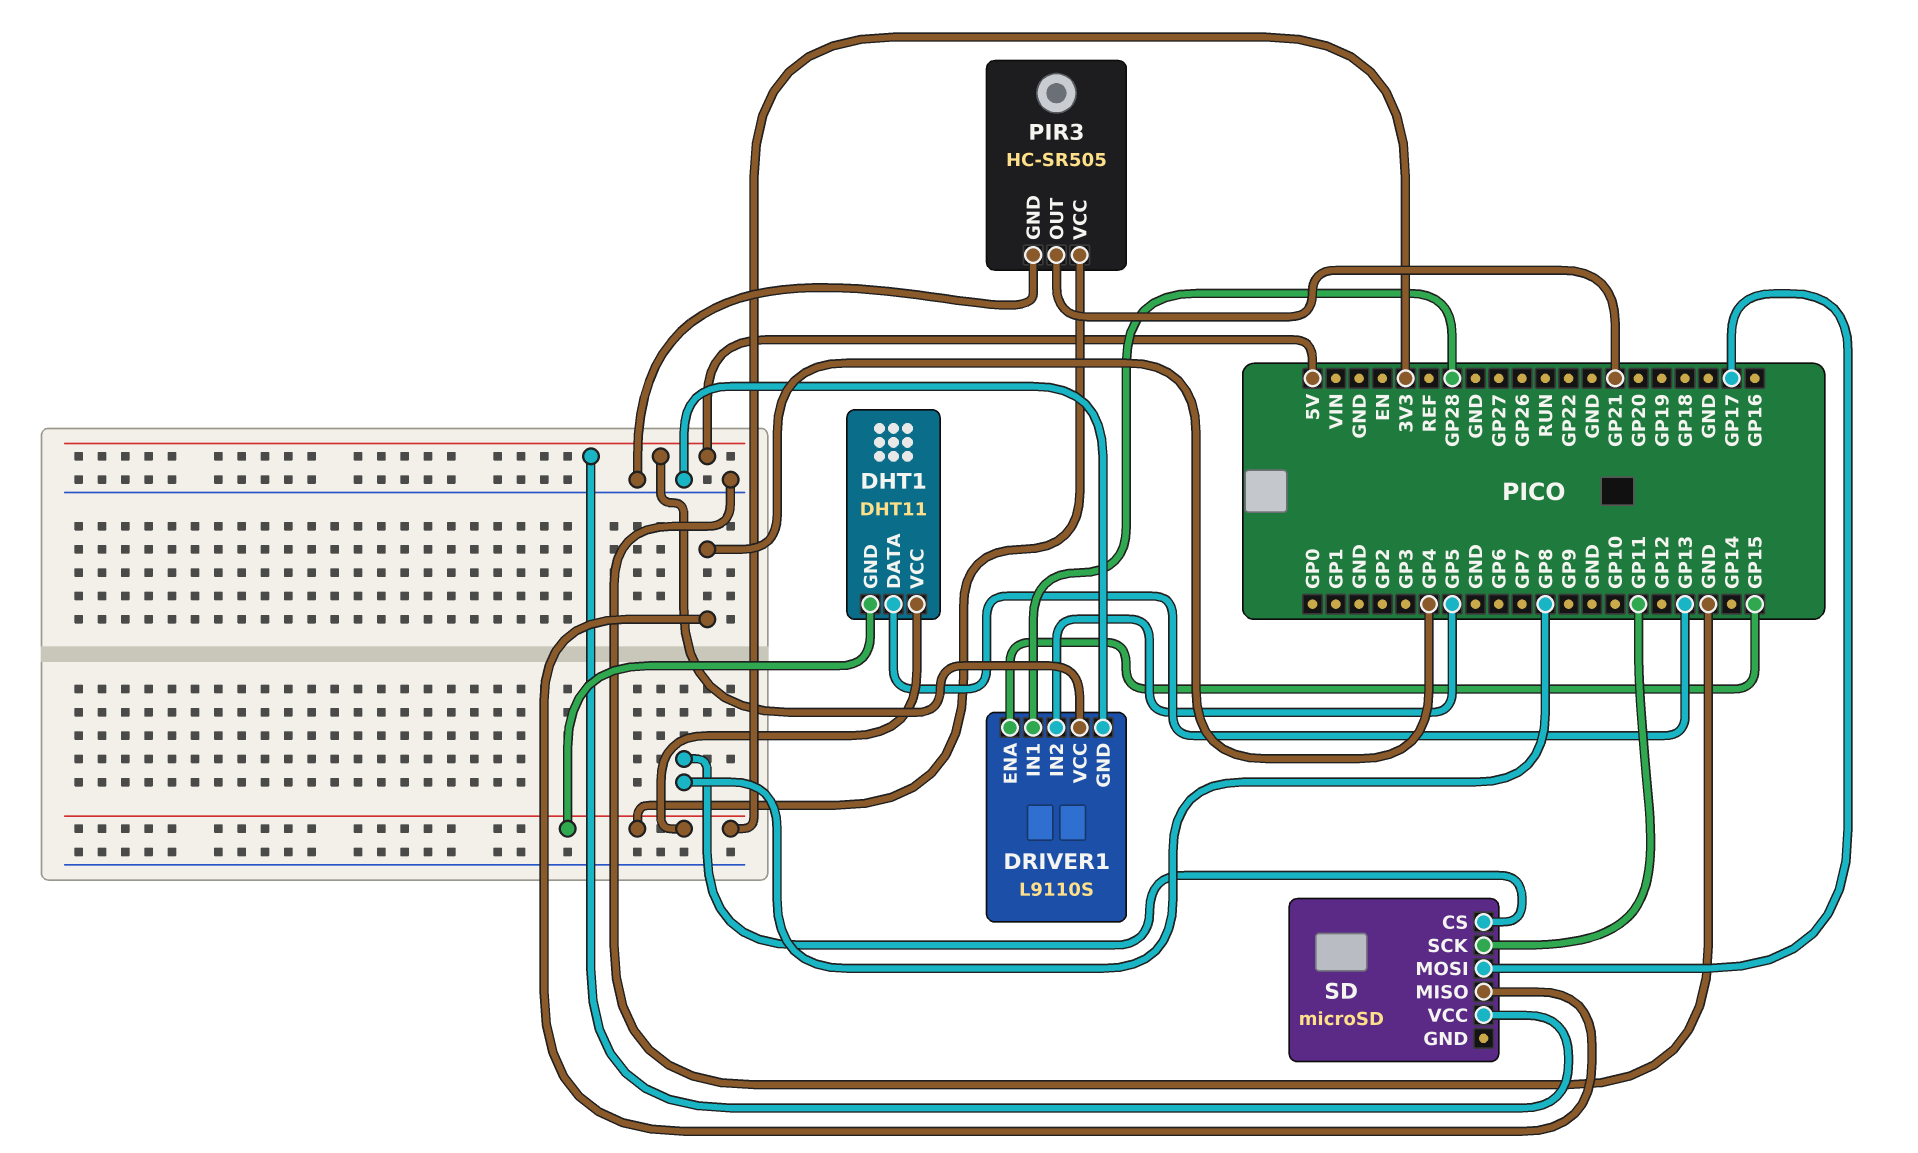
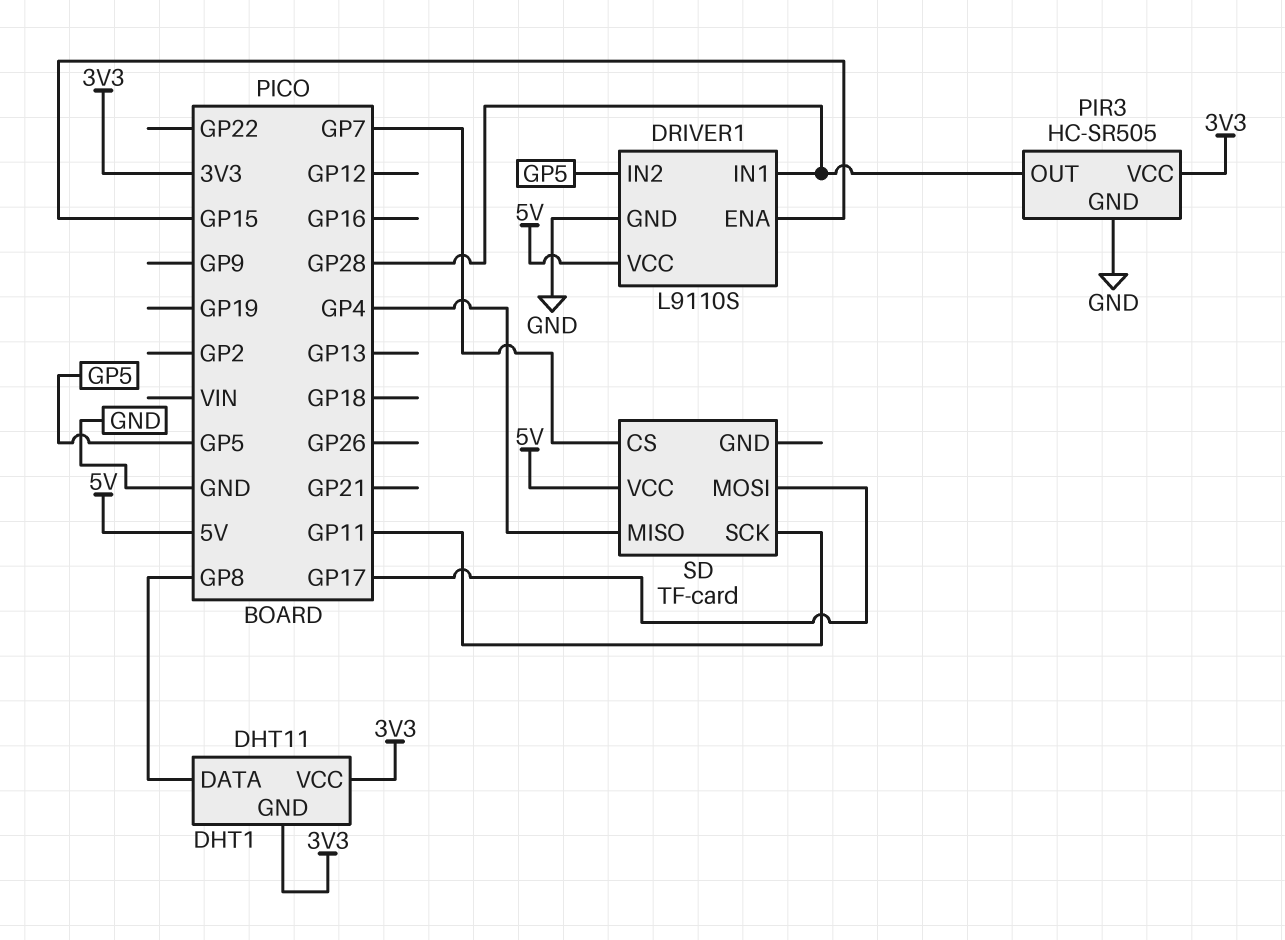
DHT1 pin DATA: GP13 -> GP8
PIR3 pin OUT: GP21 -> GP28
SD: microSD -> TF-card
SD pin CS: GP8 -> GP7

